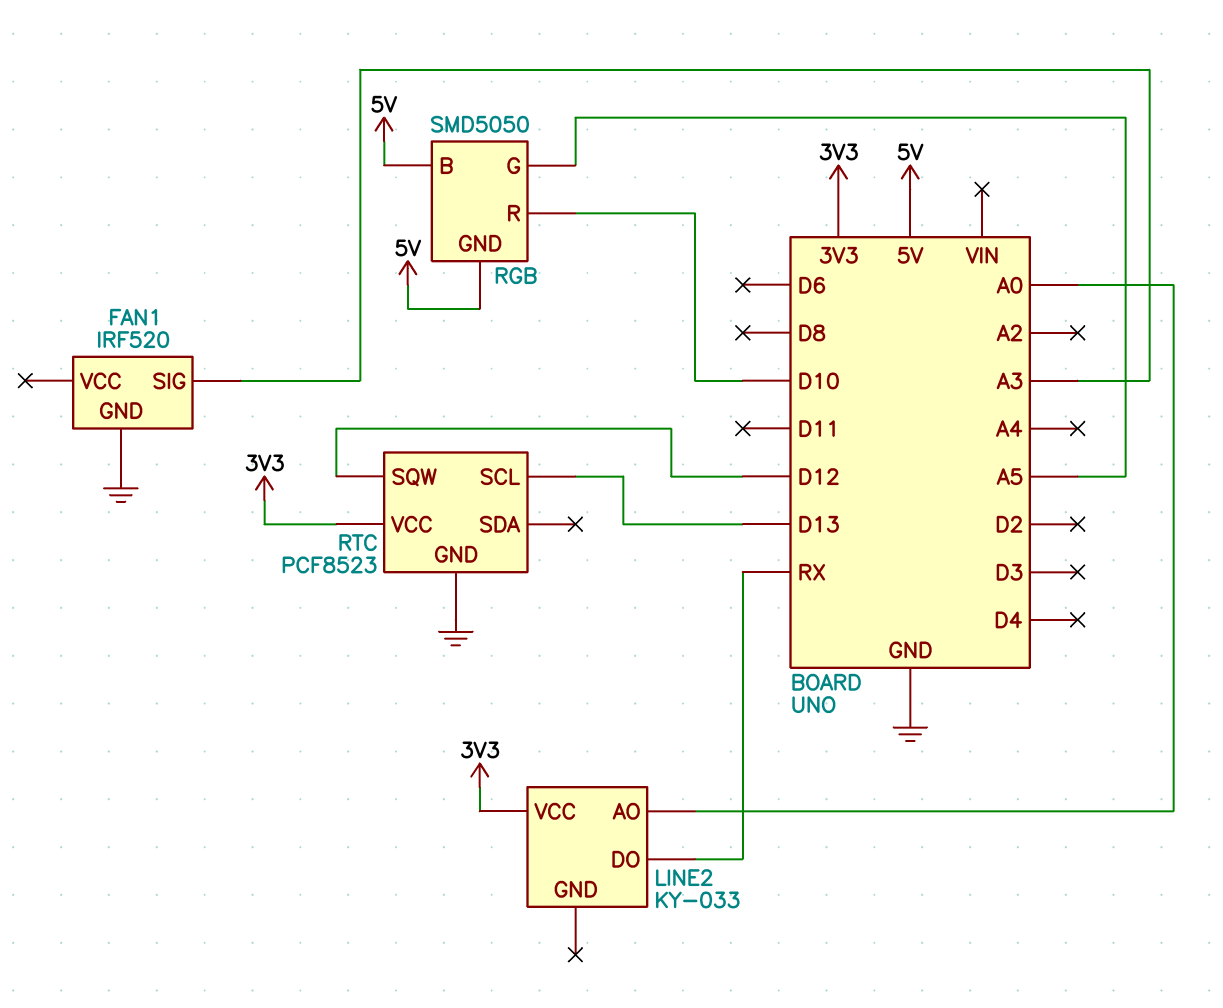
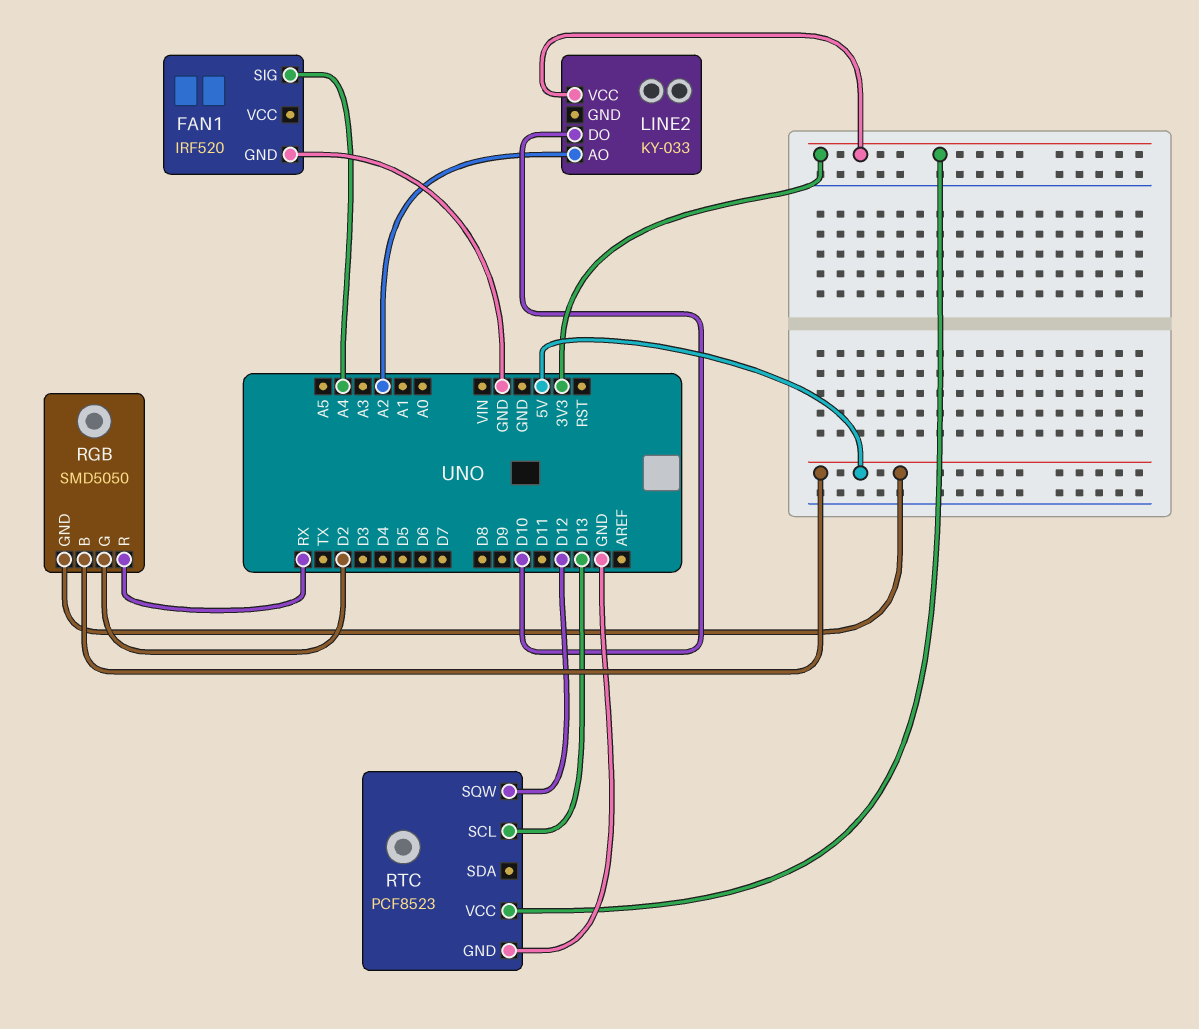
FAN1 pin SIG: A3 -> A4
LINE2 pin AO: A0 -> A2
LINE2 pin DO: RX -> D10
RGB pin G: A5 -> D2
RGB pin R: D10 -> RX

